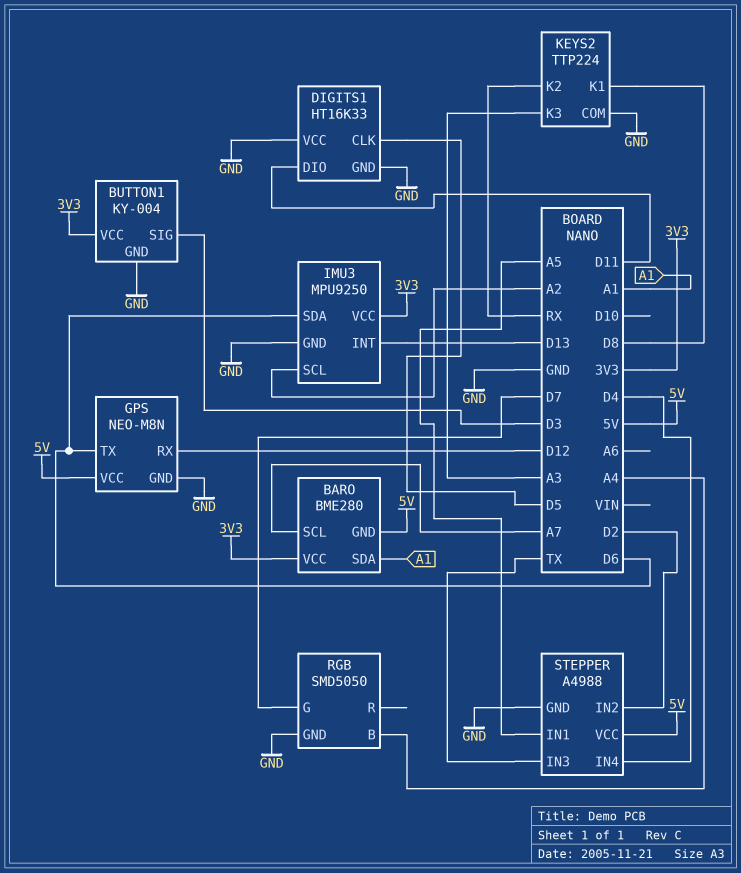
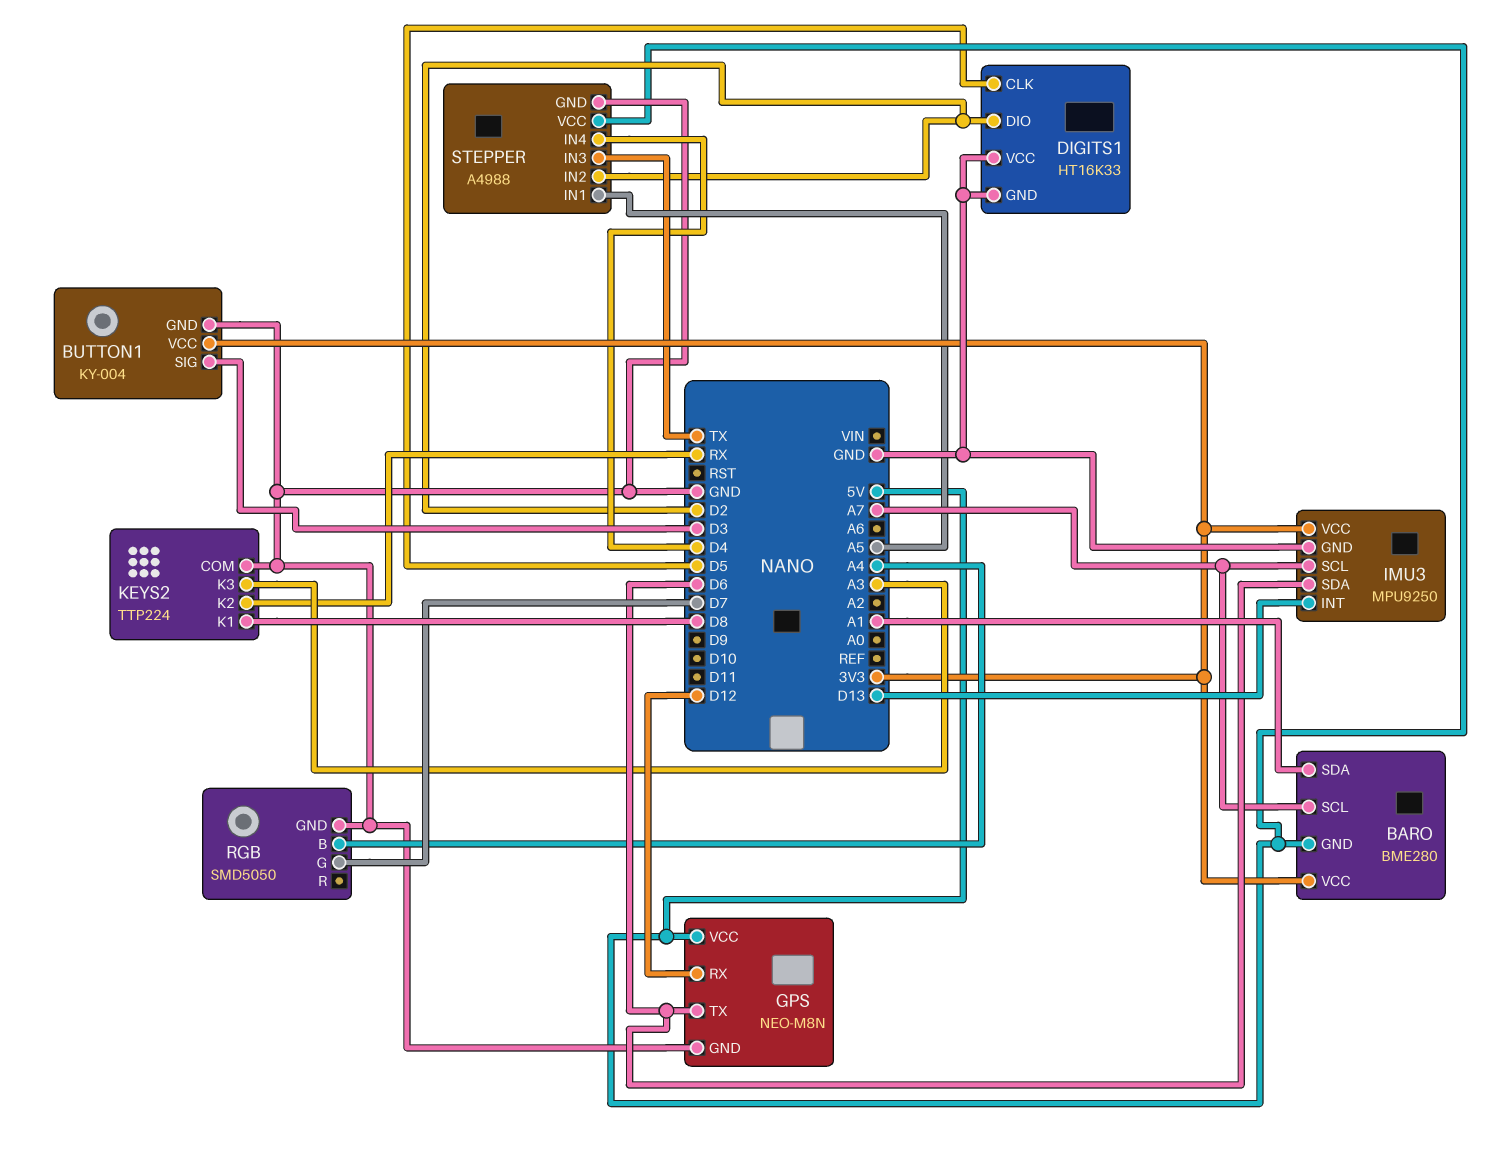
DIGITS1 pin DIO: D11 -> D2
IMU3 pin SCL: A2 -> A7

